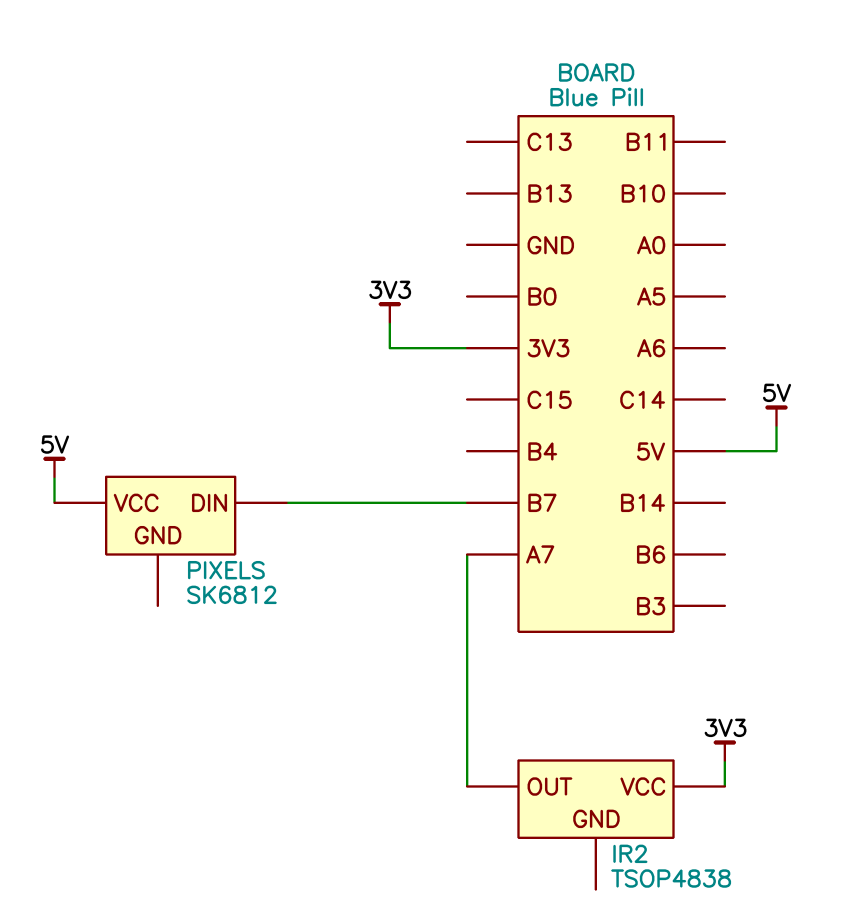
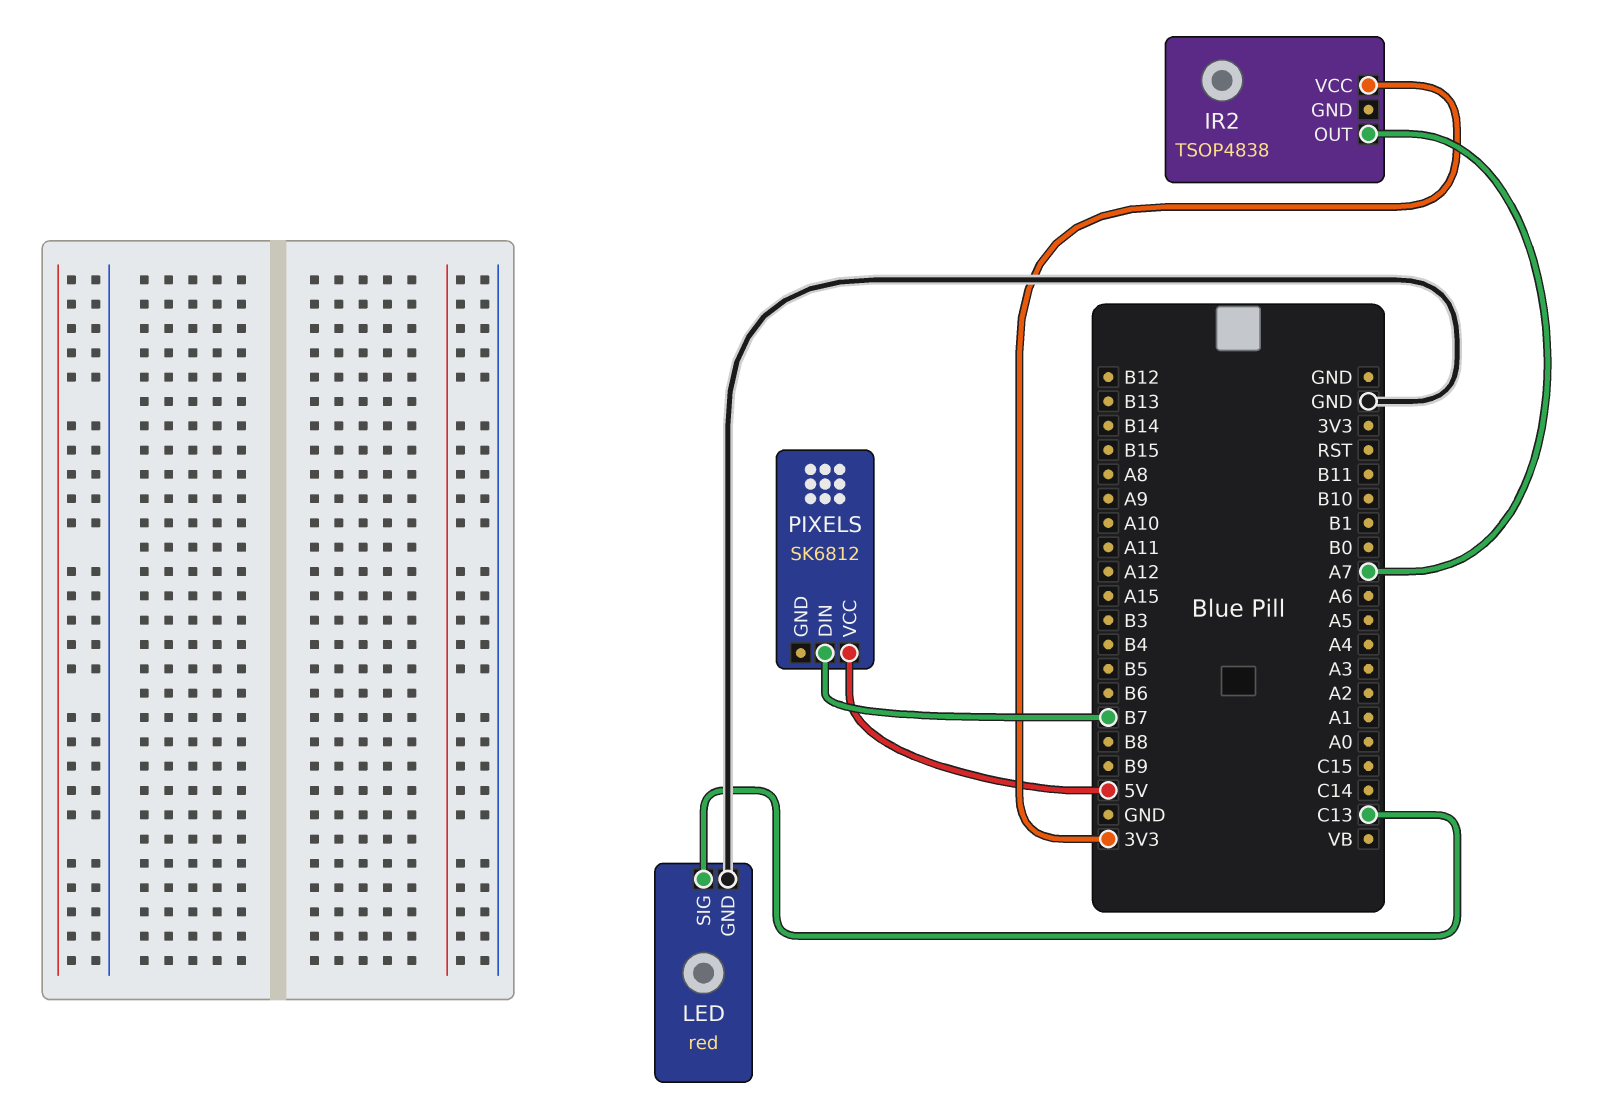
LED: none -> red
LED pin GND: none -> GND
LED pin SIG: none -> C13

